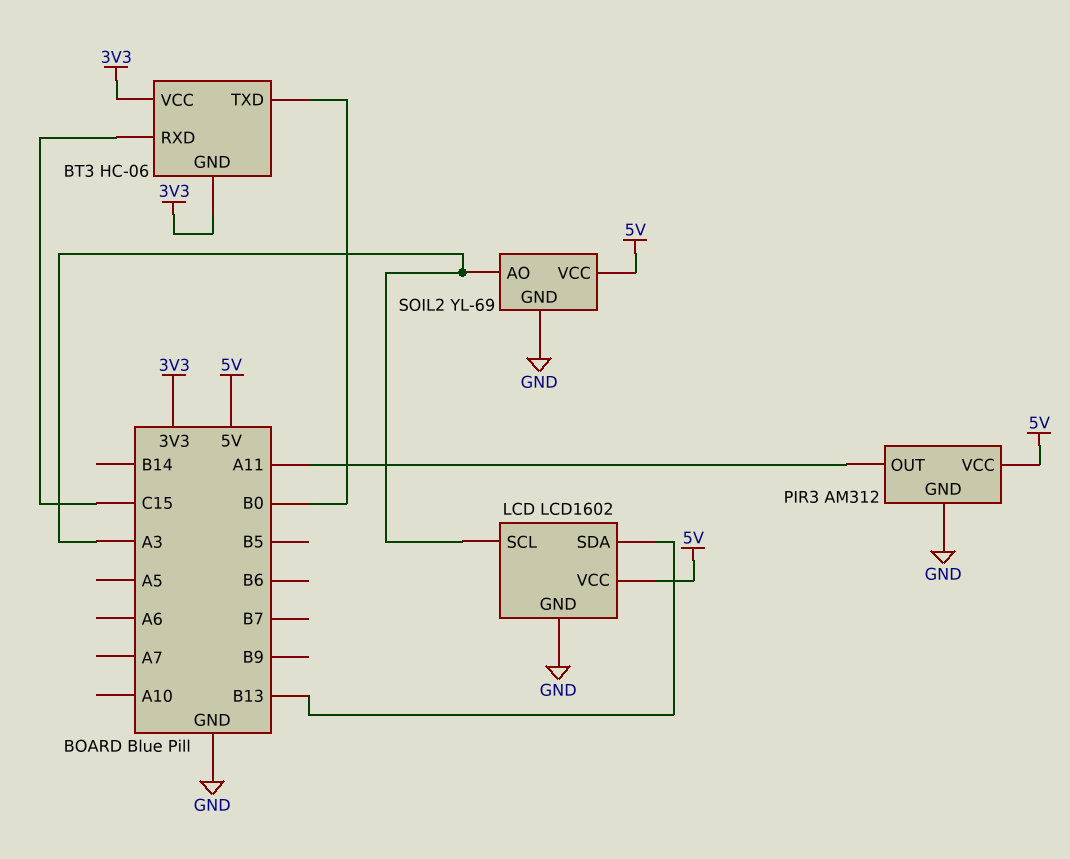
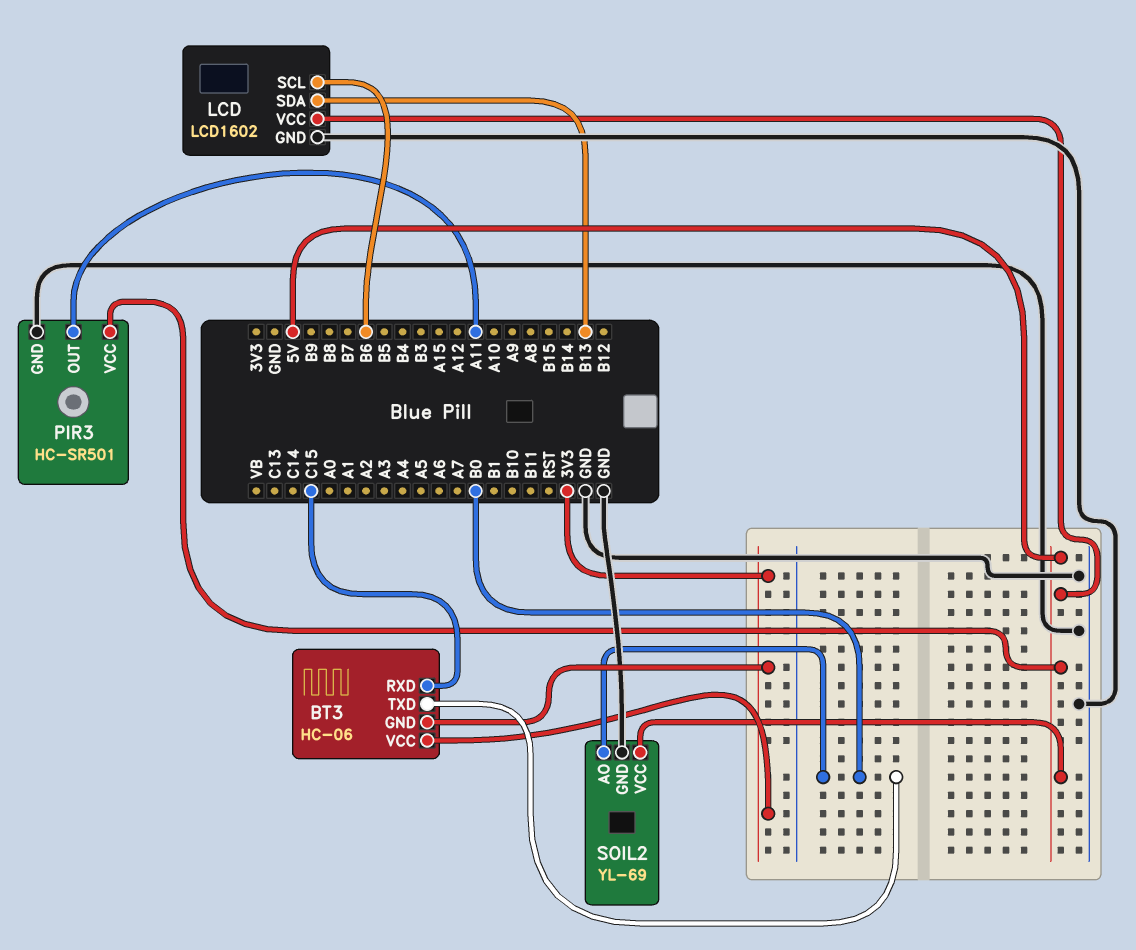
LCD pin SCL: A3 -> B6
PIR3: AM312 -> HC-SR501
SOIL2 pin AO: A3 -> B0

